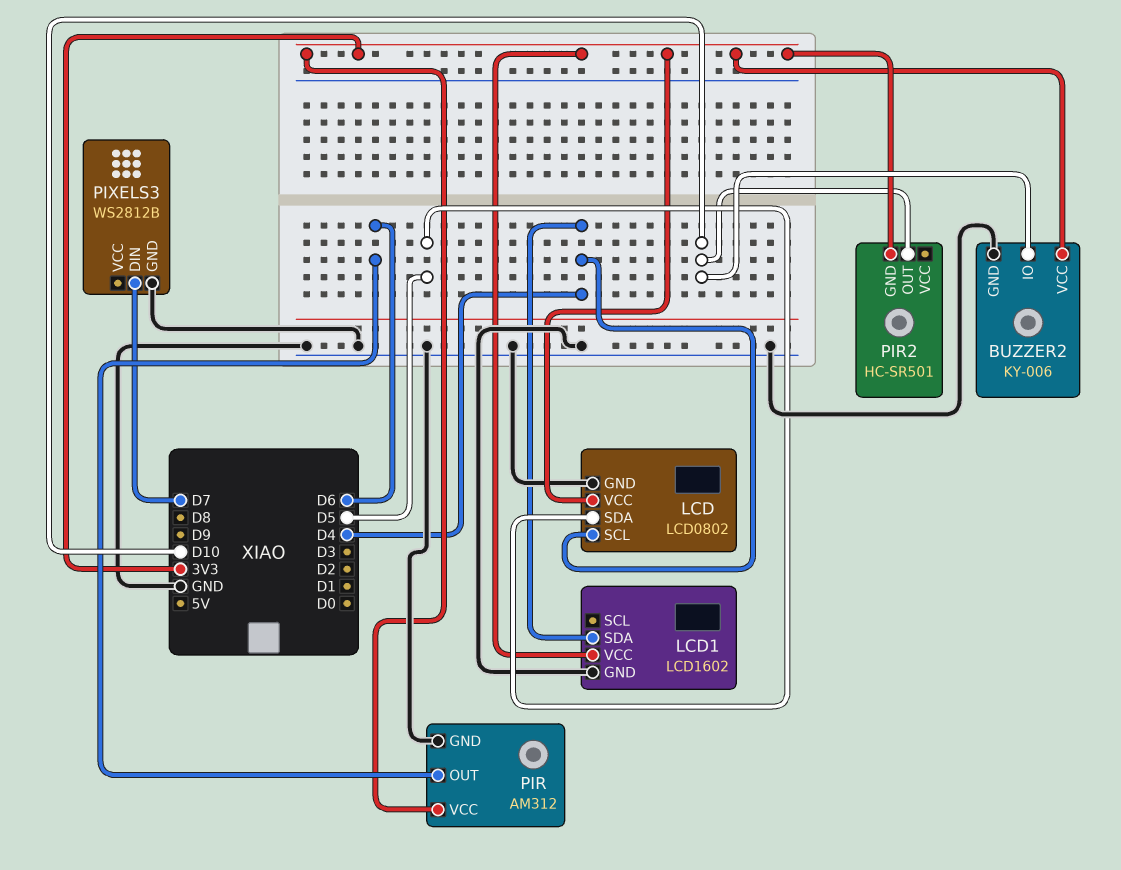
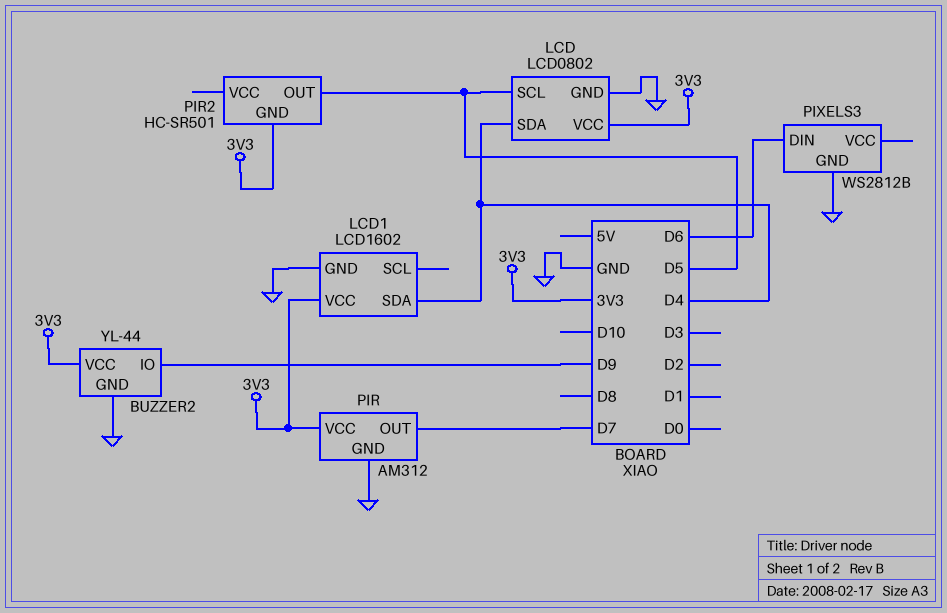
BUZZER2: KY-006 -> YL-44
BUZZER2 pin IO: D10 -> D9
LCD pin SCL: D4 -> D5
LCD pin SDA: D5 -> D4
PIR pin OUT: D6 -> D7
PIR2 pin OUT: D10 -> D5
PIXELS3 pin DIN: D7 -> D6

